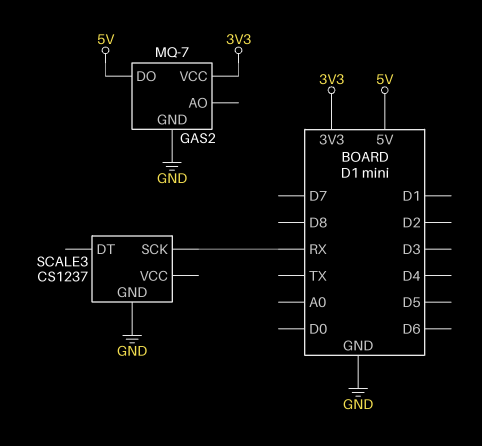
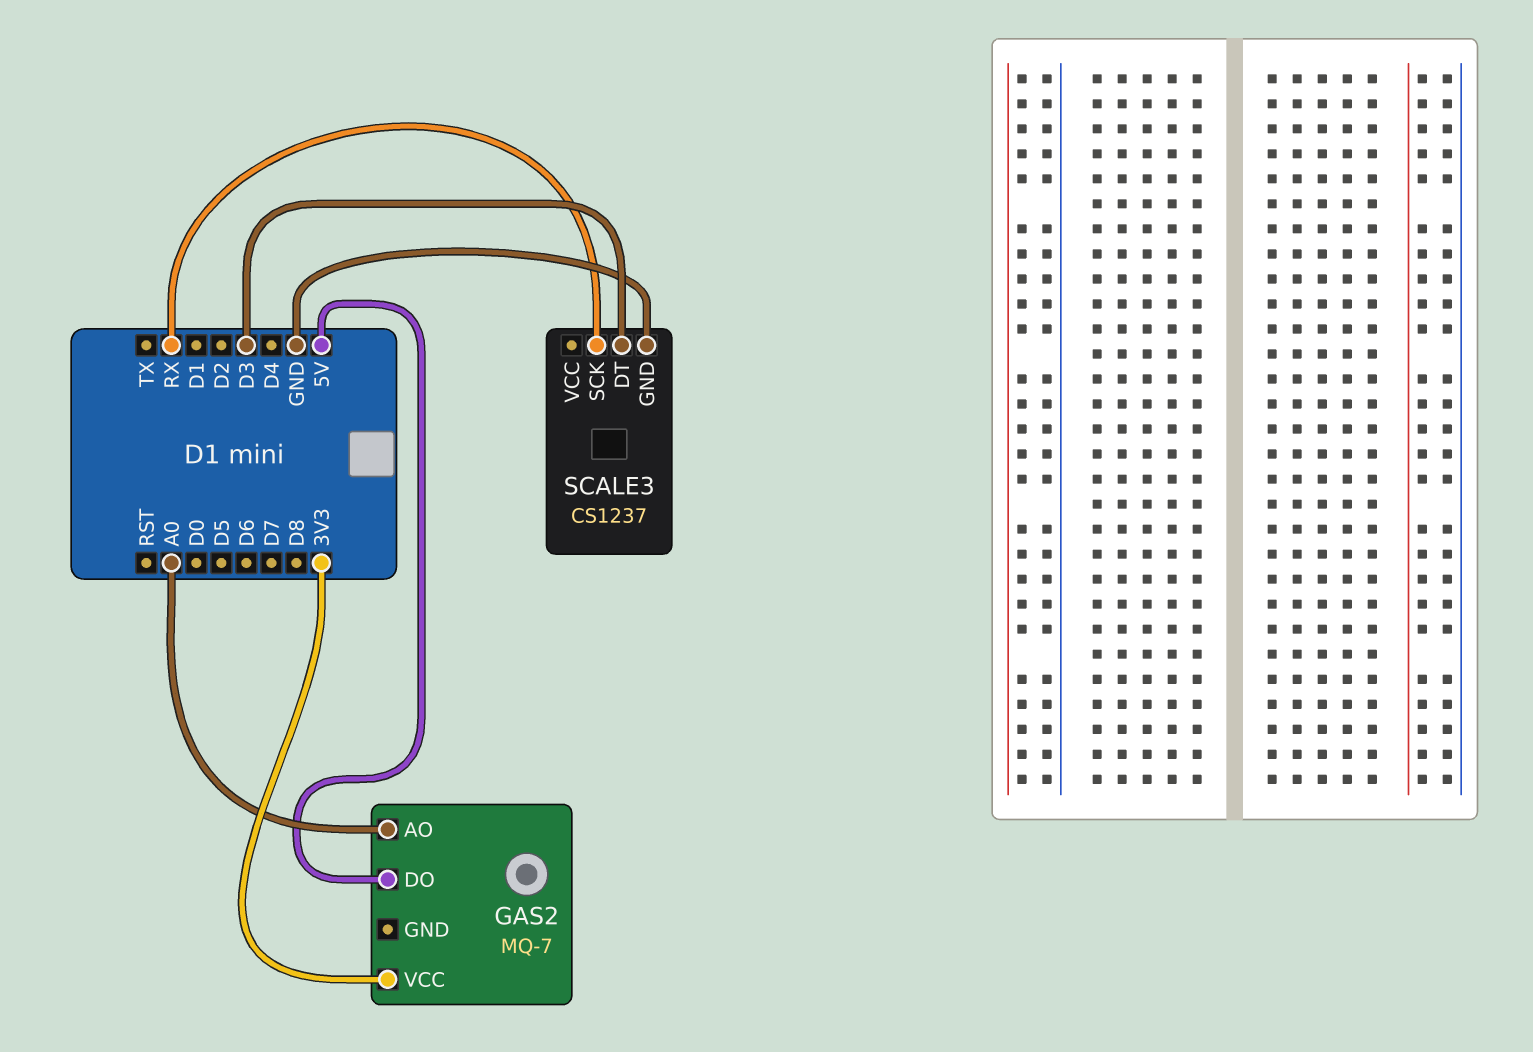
GAS2 pin AO: none -> A0
GAS2 pin GND: GND -> none
SCALE3 pin DT: none -> D3

